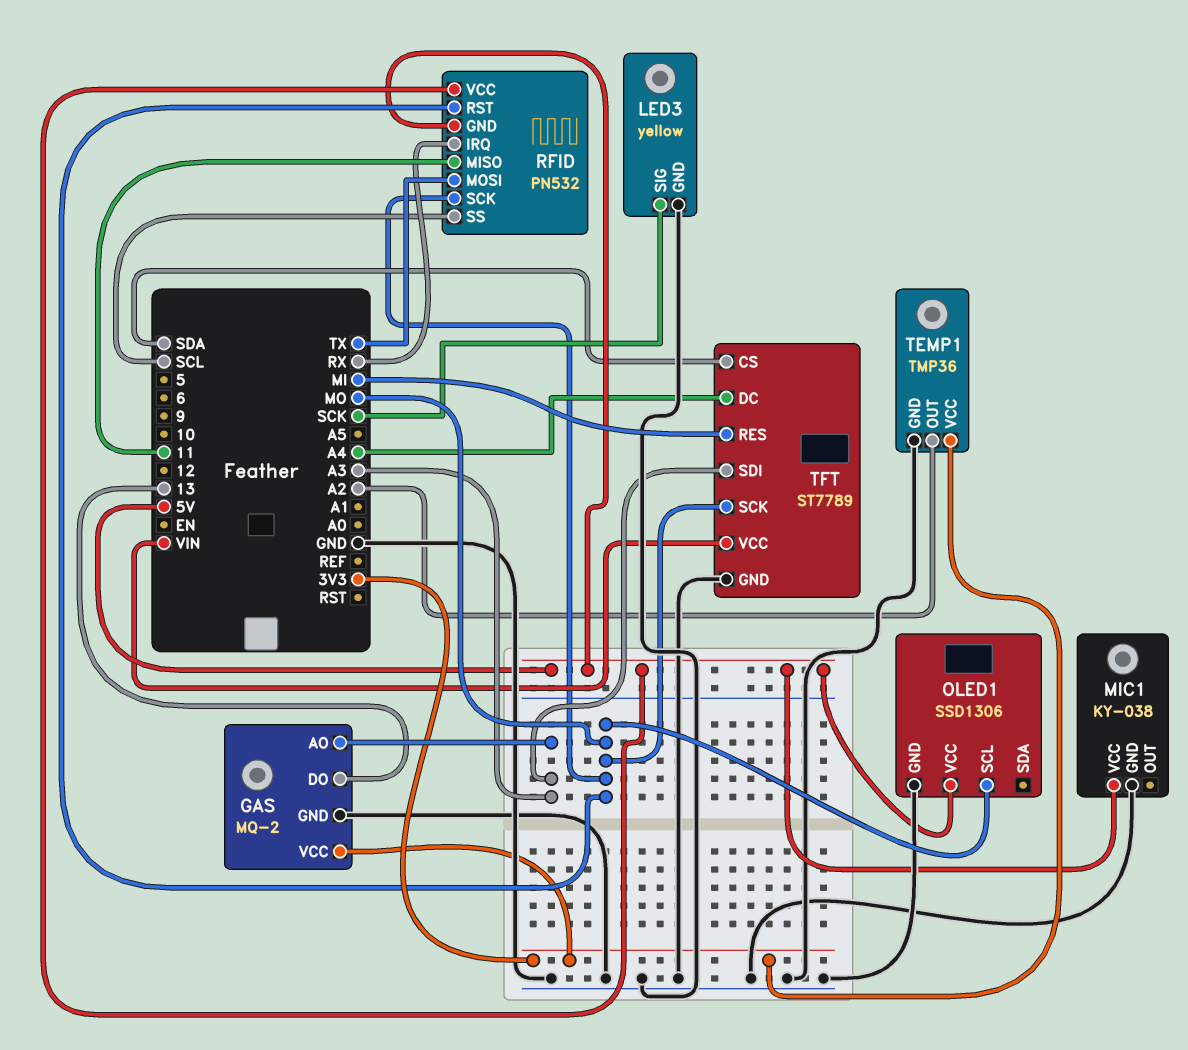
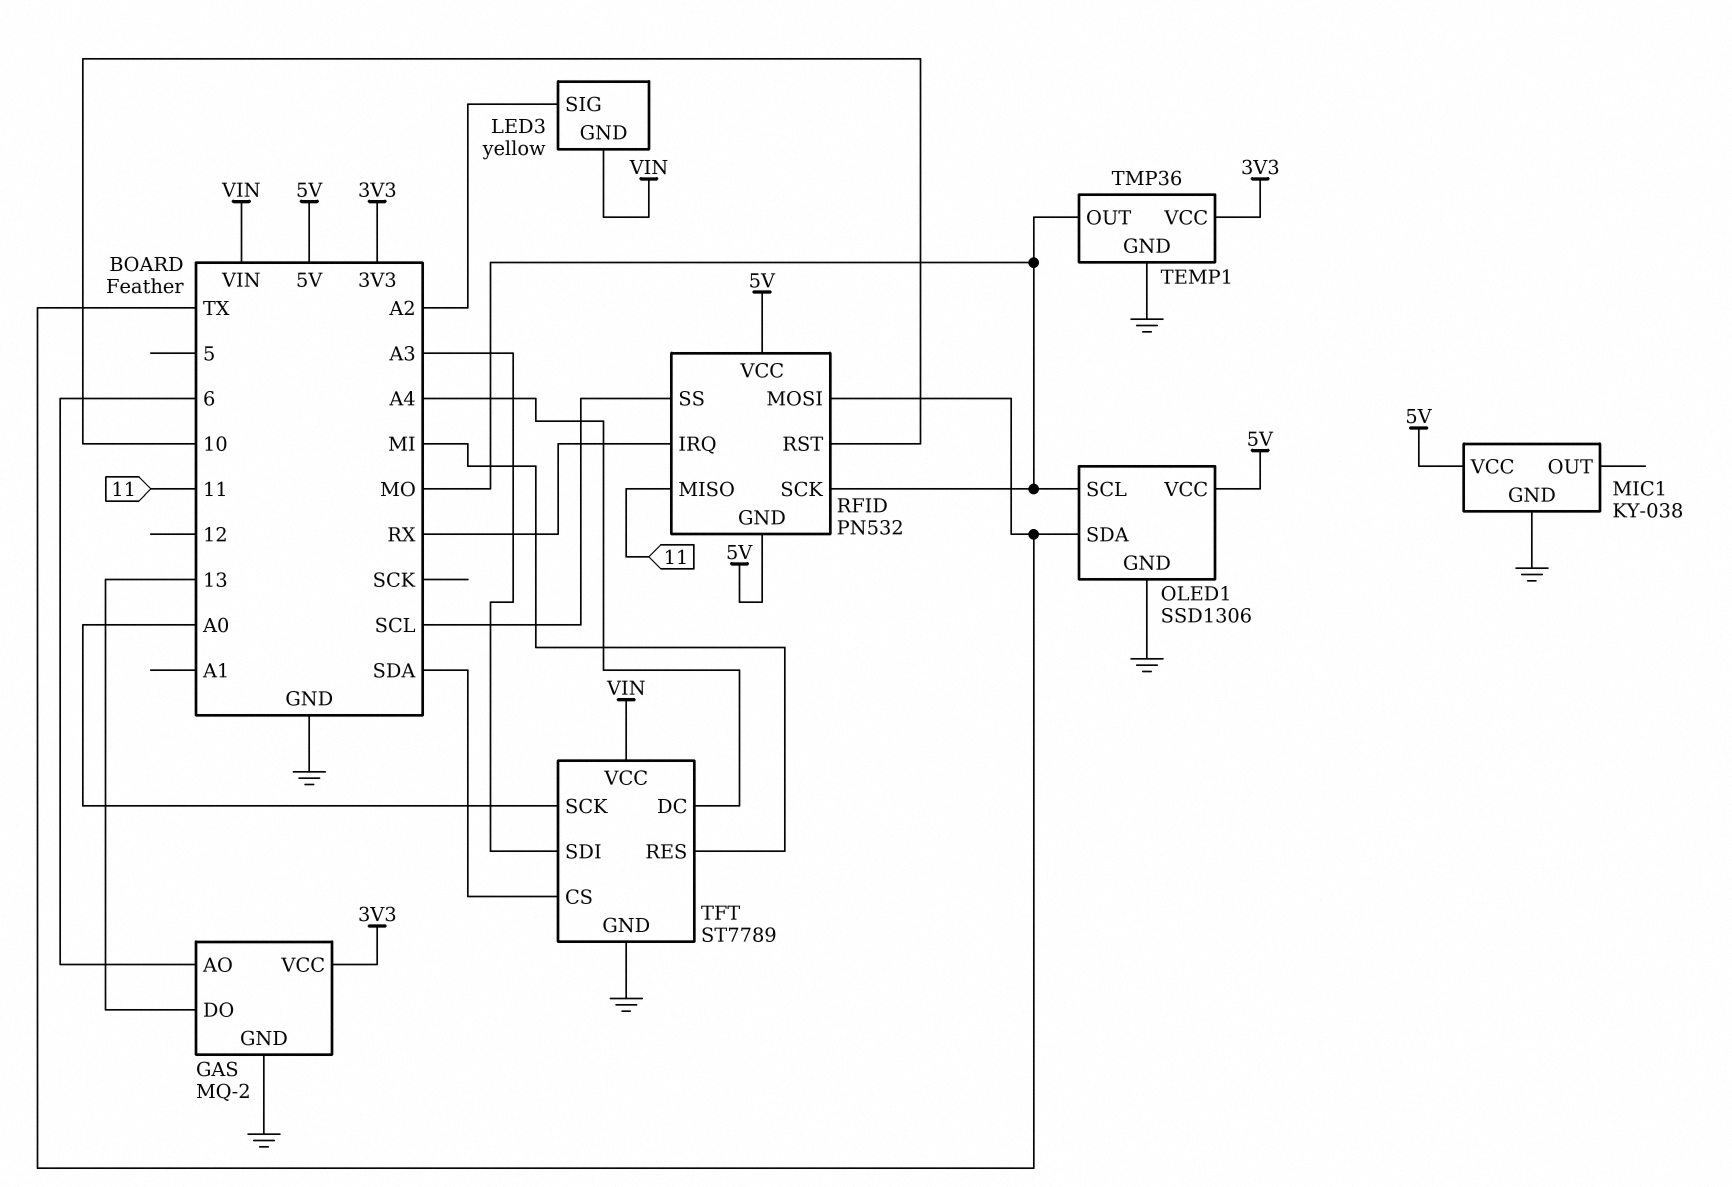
GAS pin AO: A3 -> 6
LED3 pin GND: GND -> VIN
LED3 pin SIG: SCK -> A2
OLED1 pin SDA: none -> TX
RFID pin RST: MO -> 10
TEMP1 pin OUT: A2 -> MO
TFT pin SCK: MO -> A0

